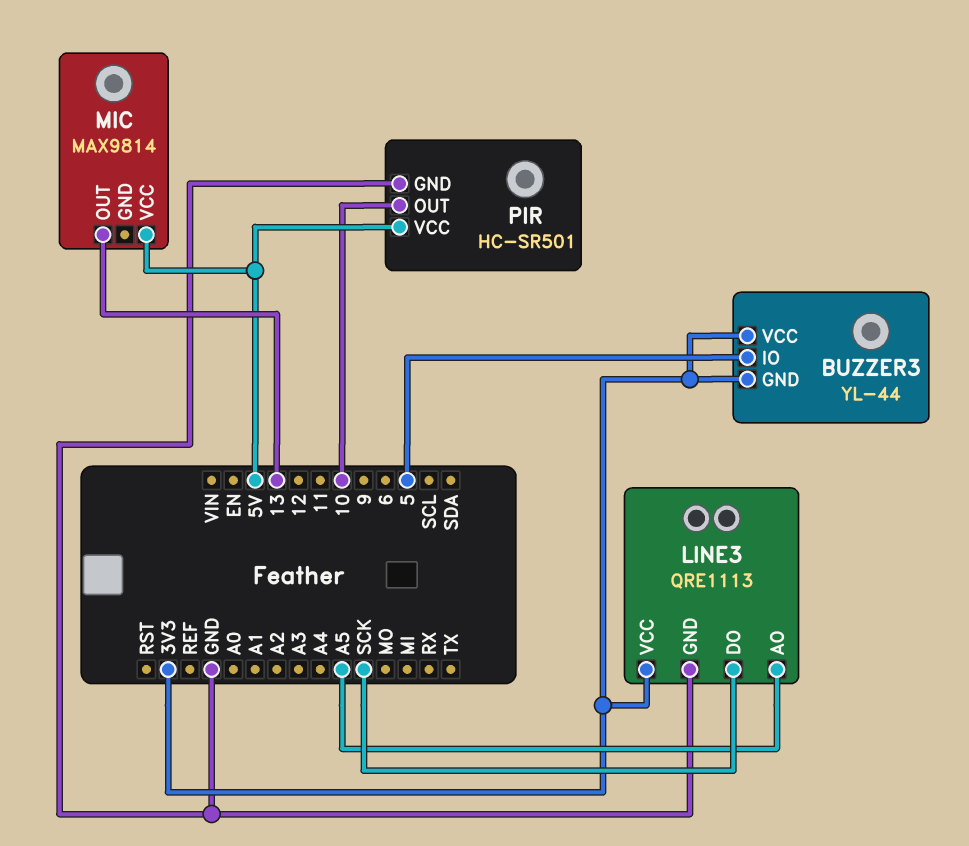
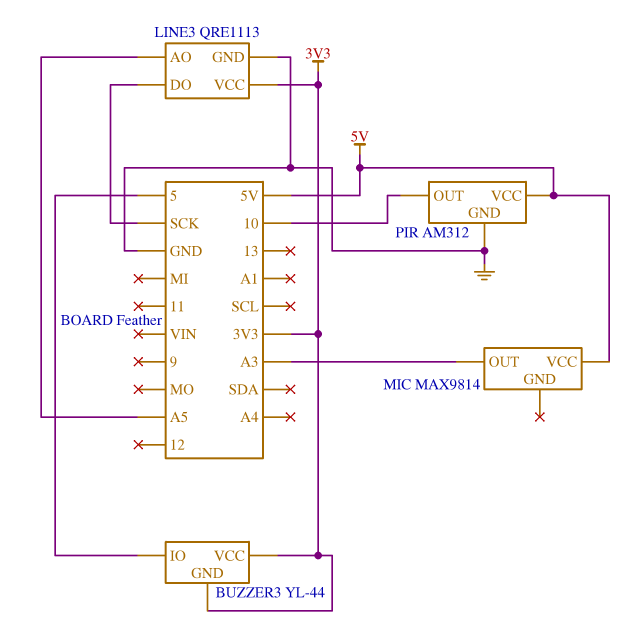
MIC pin OUT: 13 -> A3
PIR: HC-SR501 -> AM312

